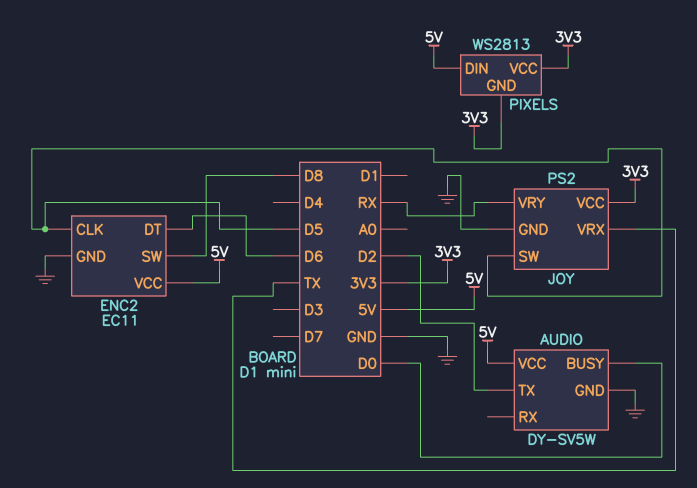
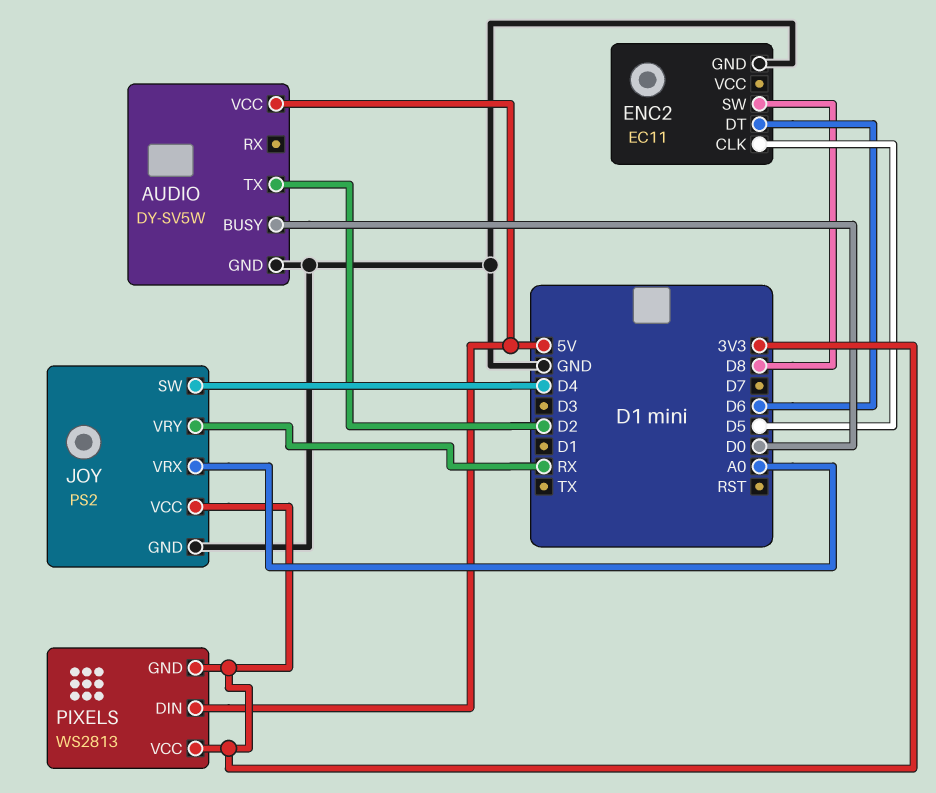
ENC2 pin VCC: 5V -> none
JOY pin SW: D5 -> D4
JOY pin VRX: TX -> A0

